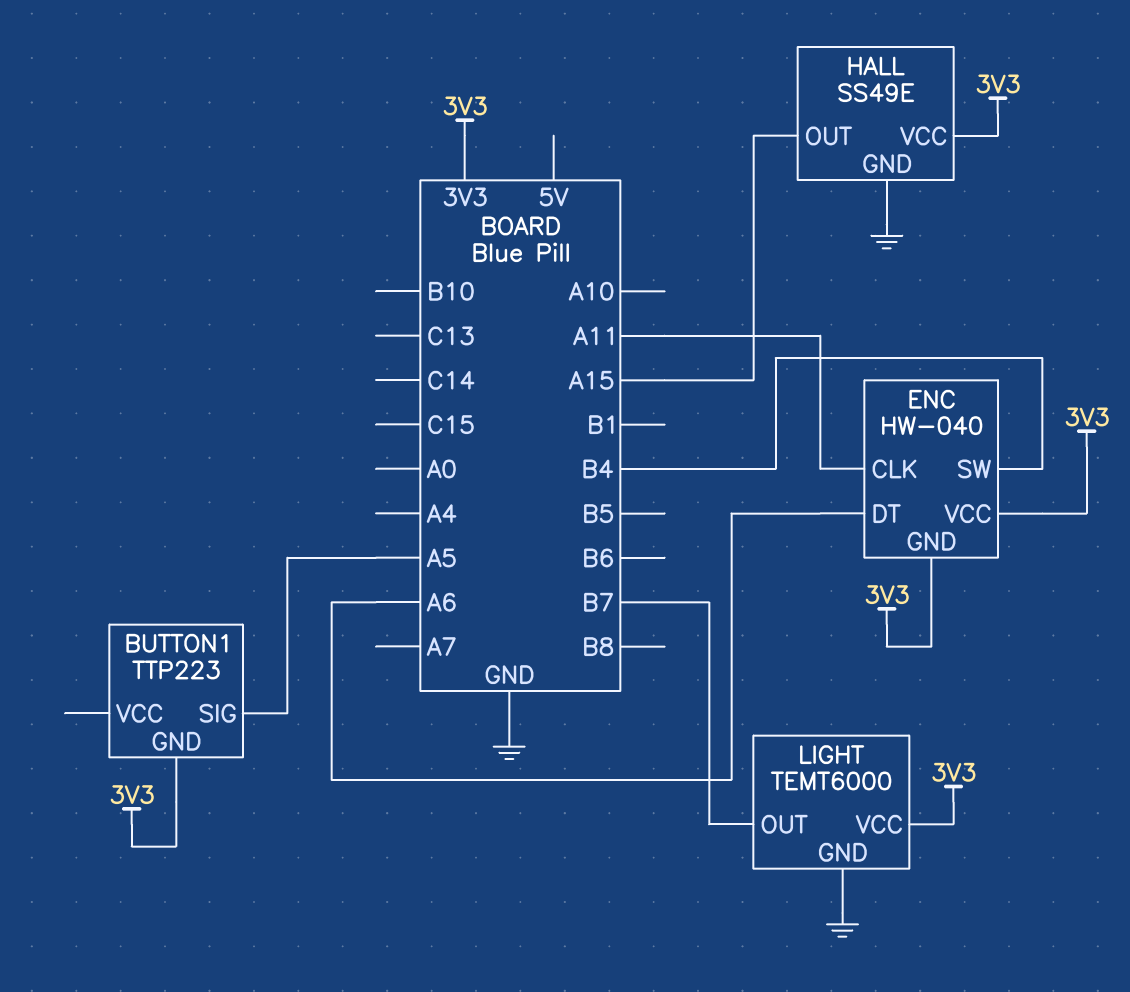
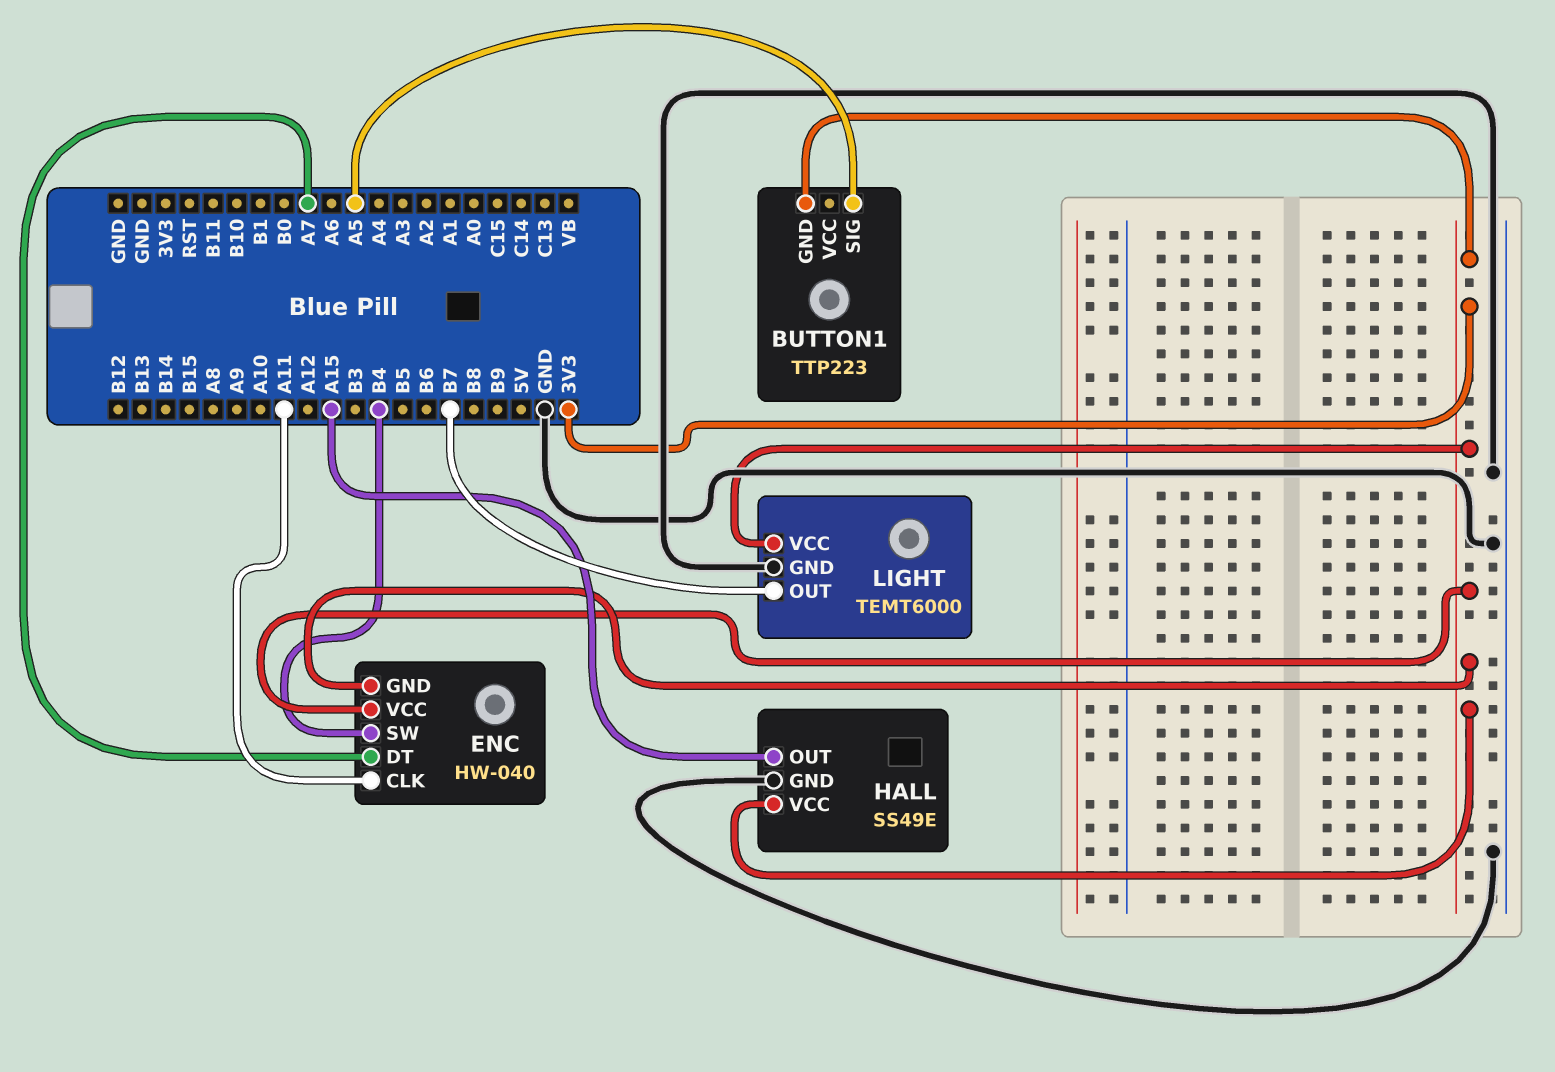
ENC pin DT: A6 -> A7

